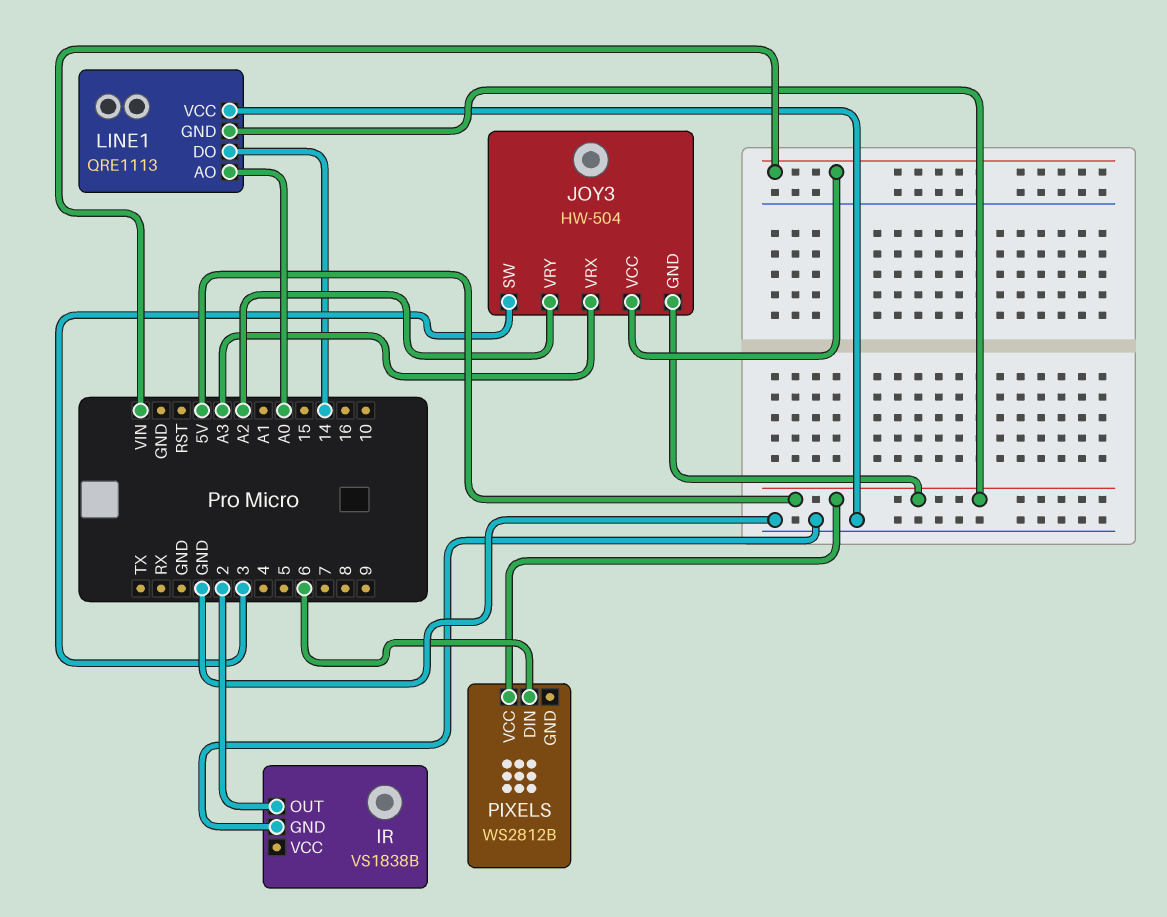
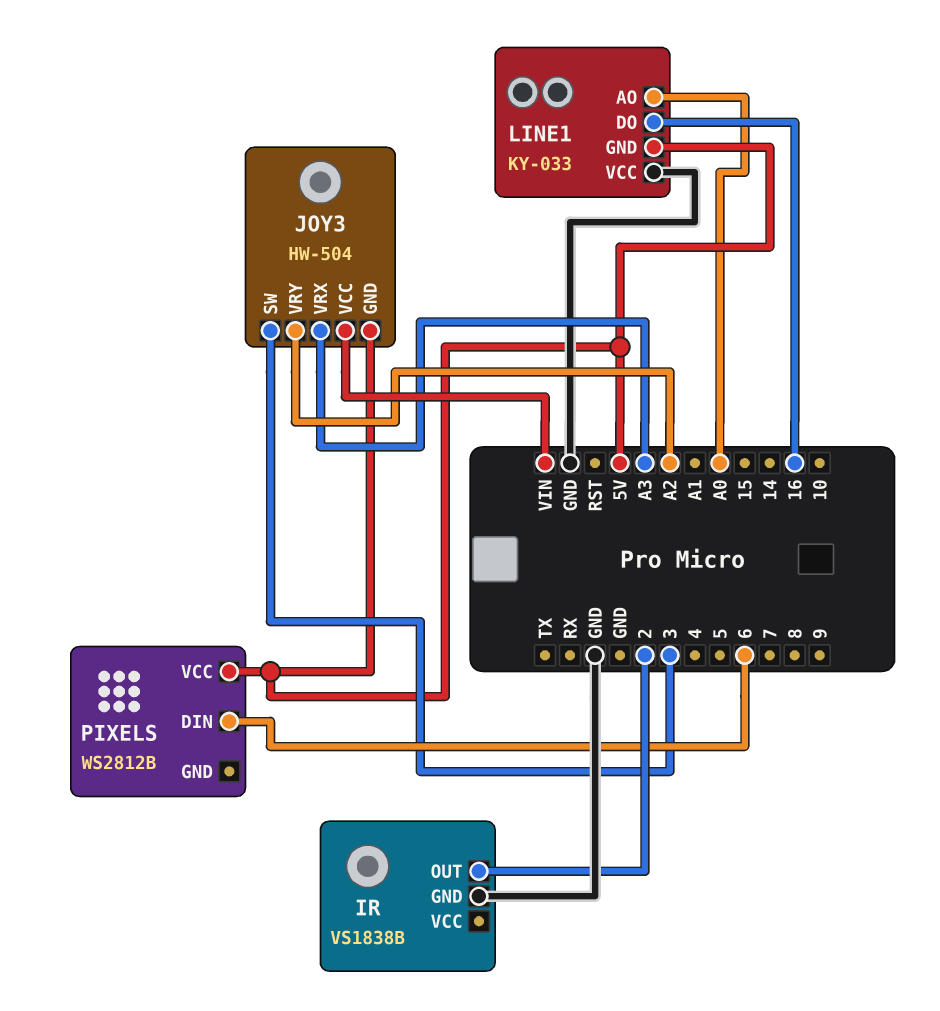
LINE1: QRE1113 -> KY-033
LINE1 pin DO: 14 -> 16

